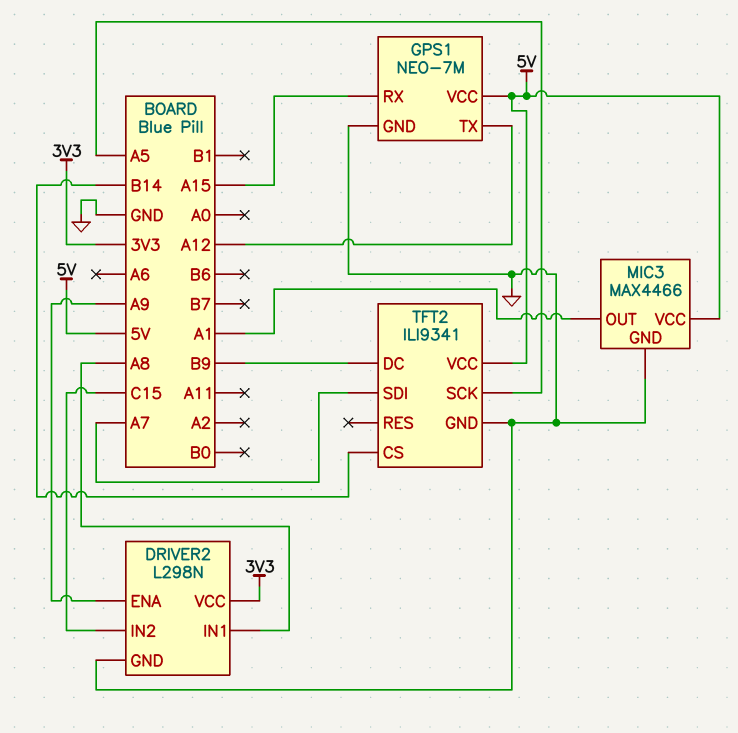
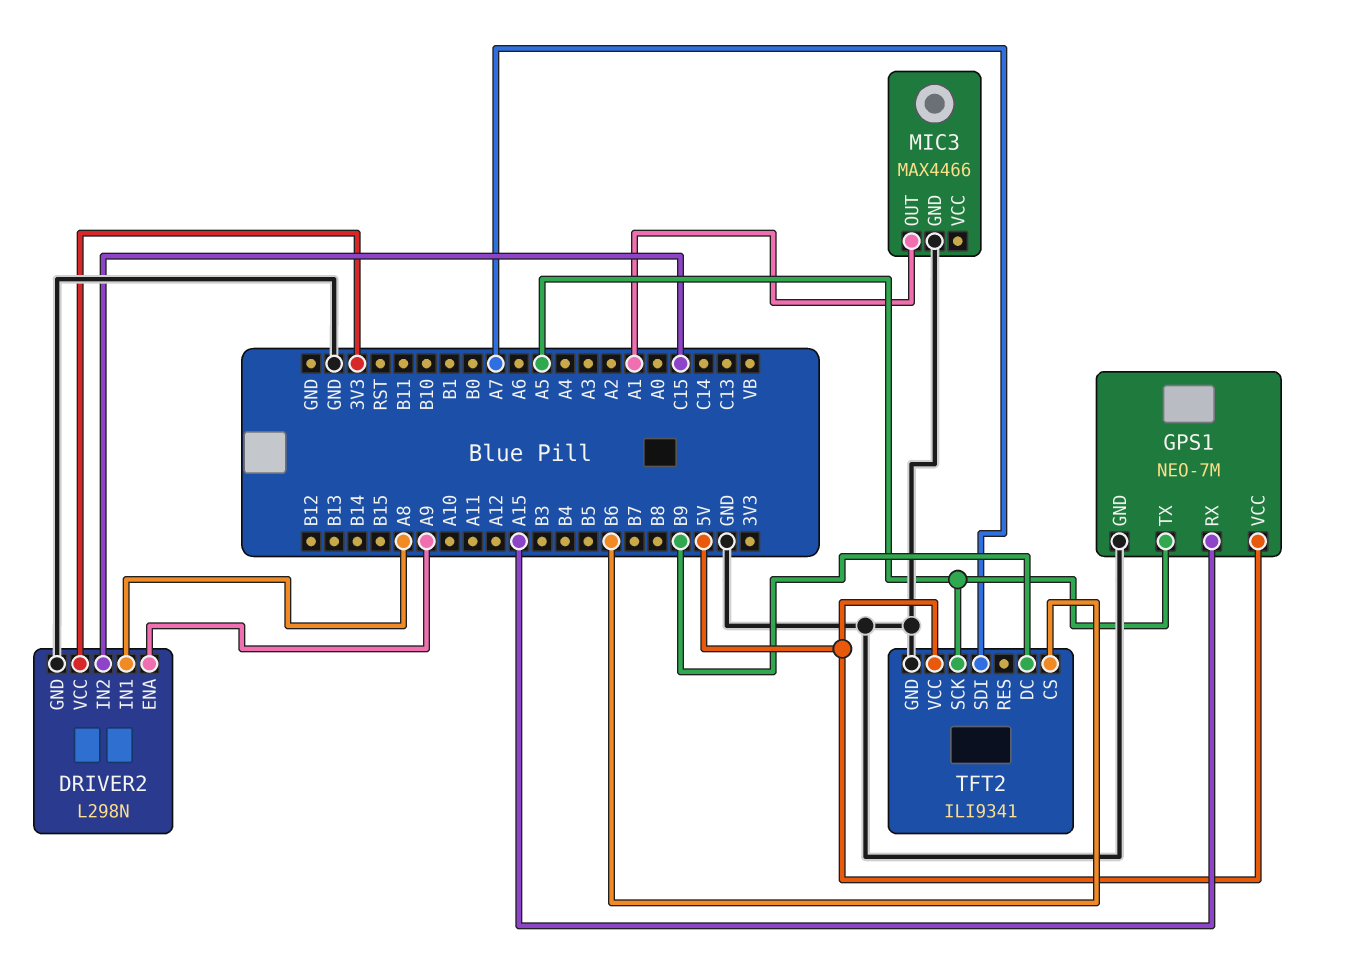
GPS1 pin TX: A12 -> A5
MIC3 pin VCC: 5V -> none
TFT2 pin CS: B14 -> B6

